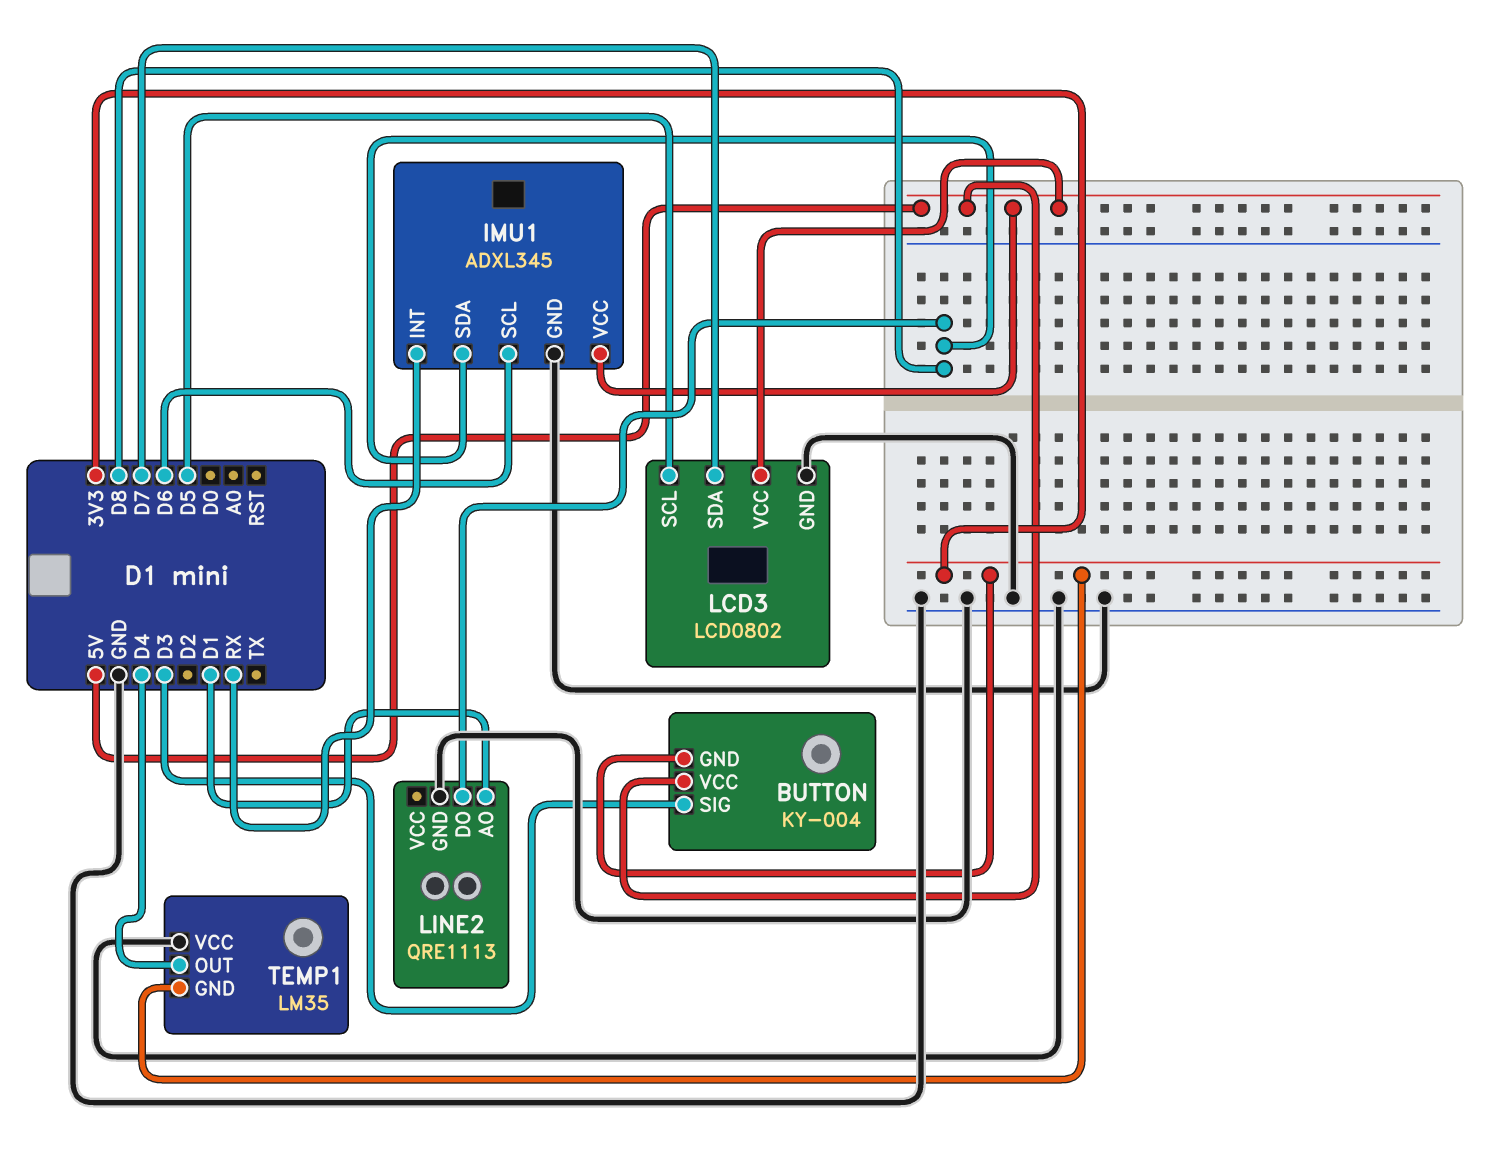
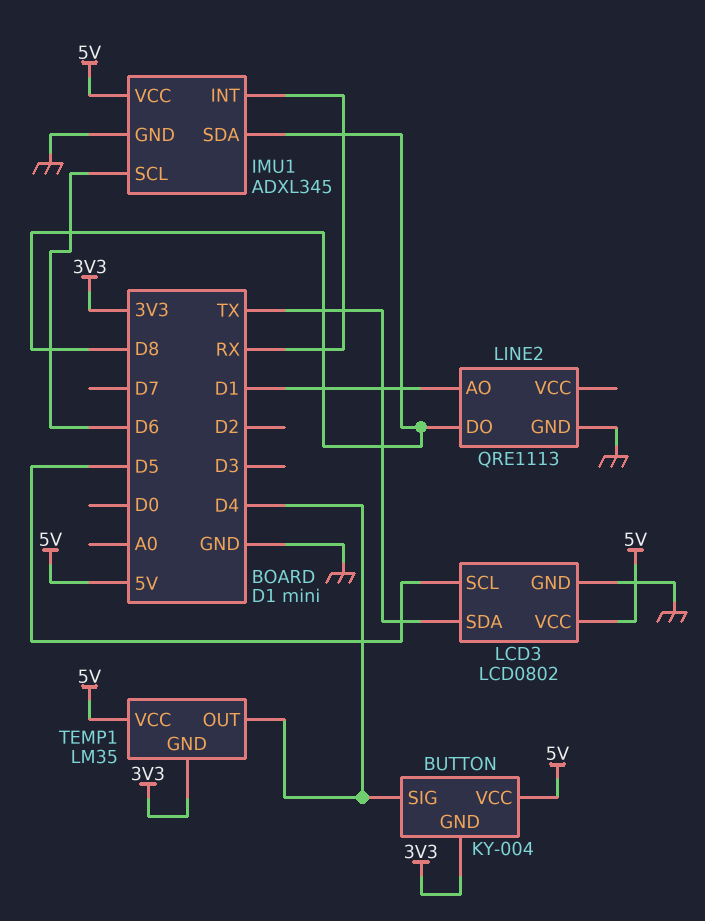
BUTTON pin SIG: D3 -> D4
LCD3 pin SDA: D7 -> TX
TEMP1 pin VCC: GND -> 5V

